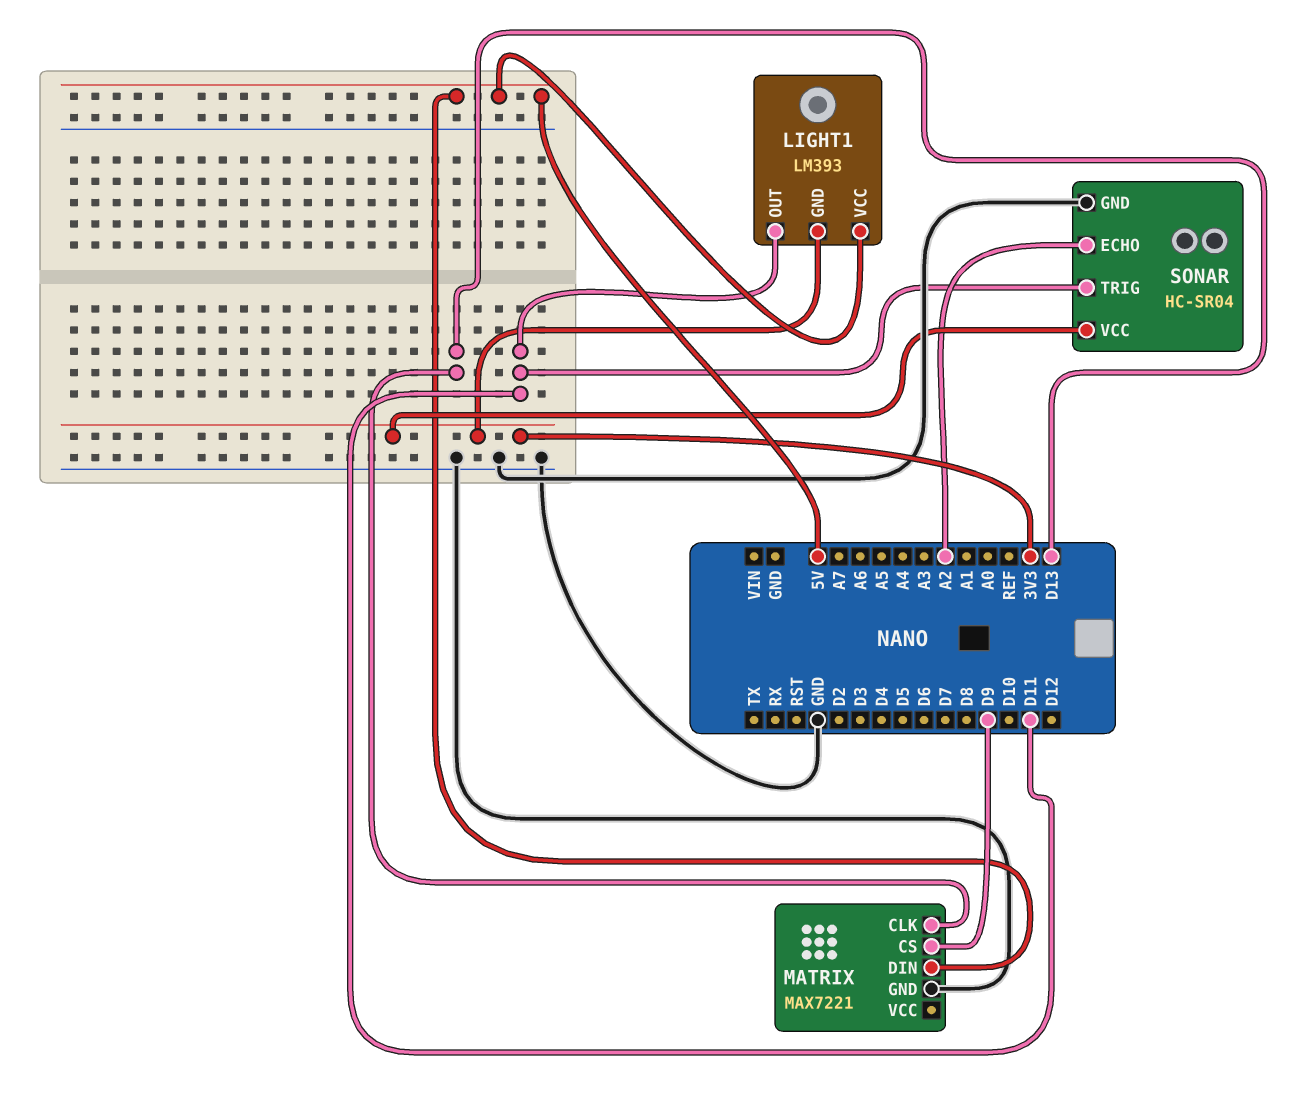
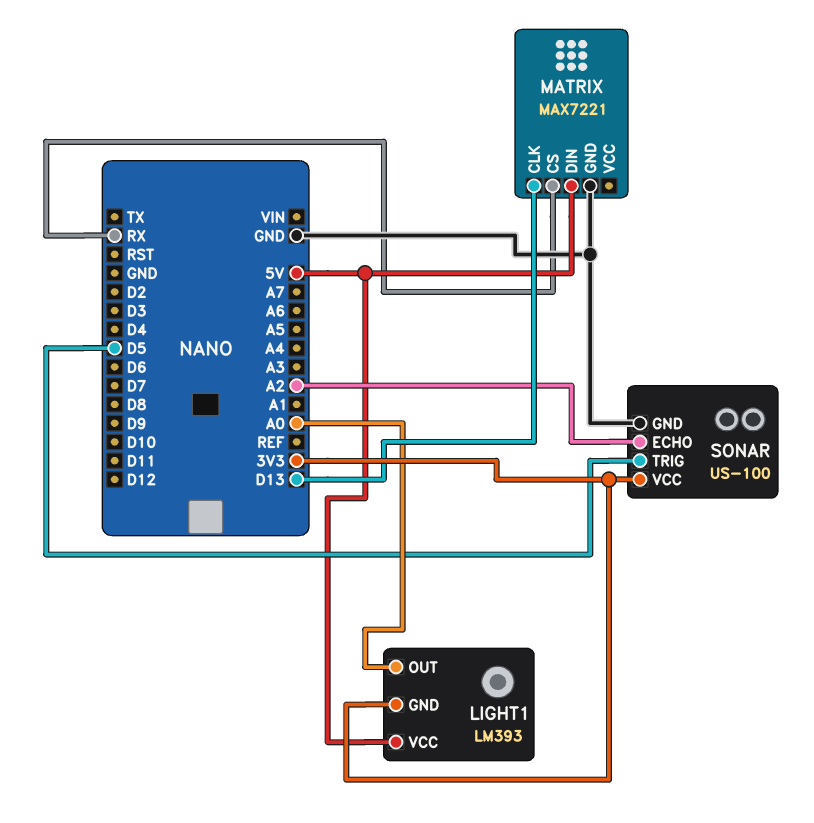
LIGHT1 pin OUT: D11 -> A0
MATRIX pin CS: D9 -> RX
SONAR: HC-SR04 -> US-100
SONAR pin TRIG: D11 -> D5

